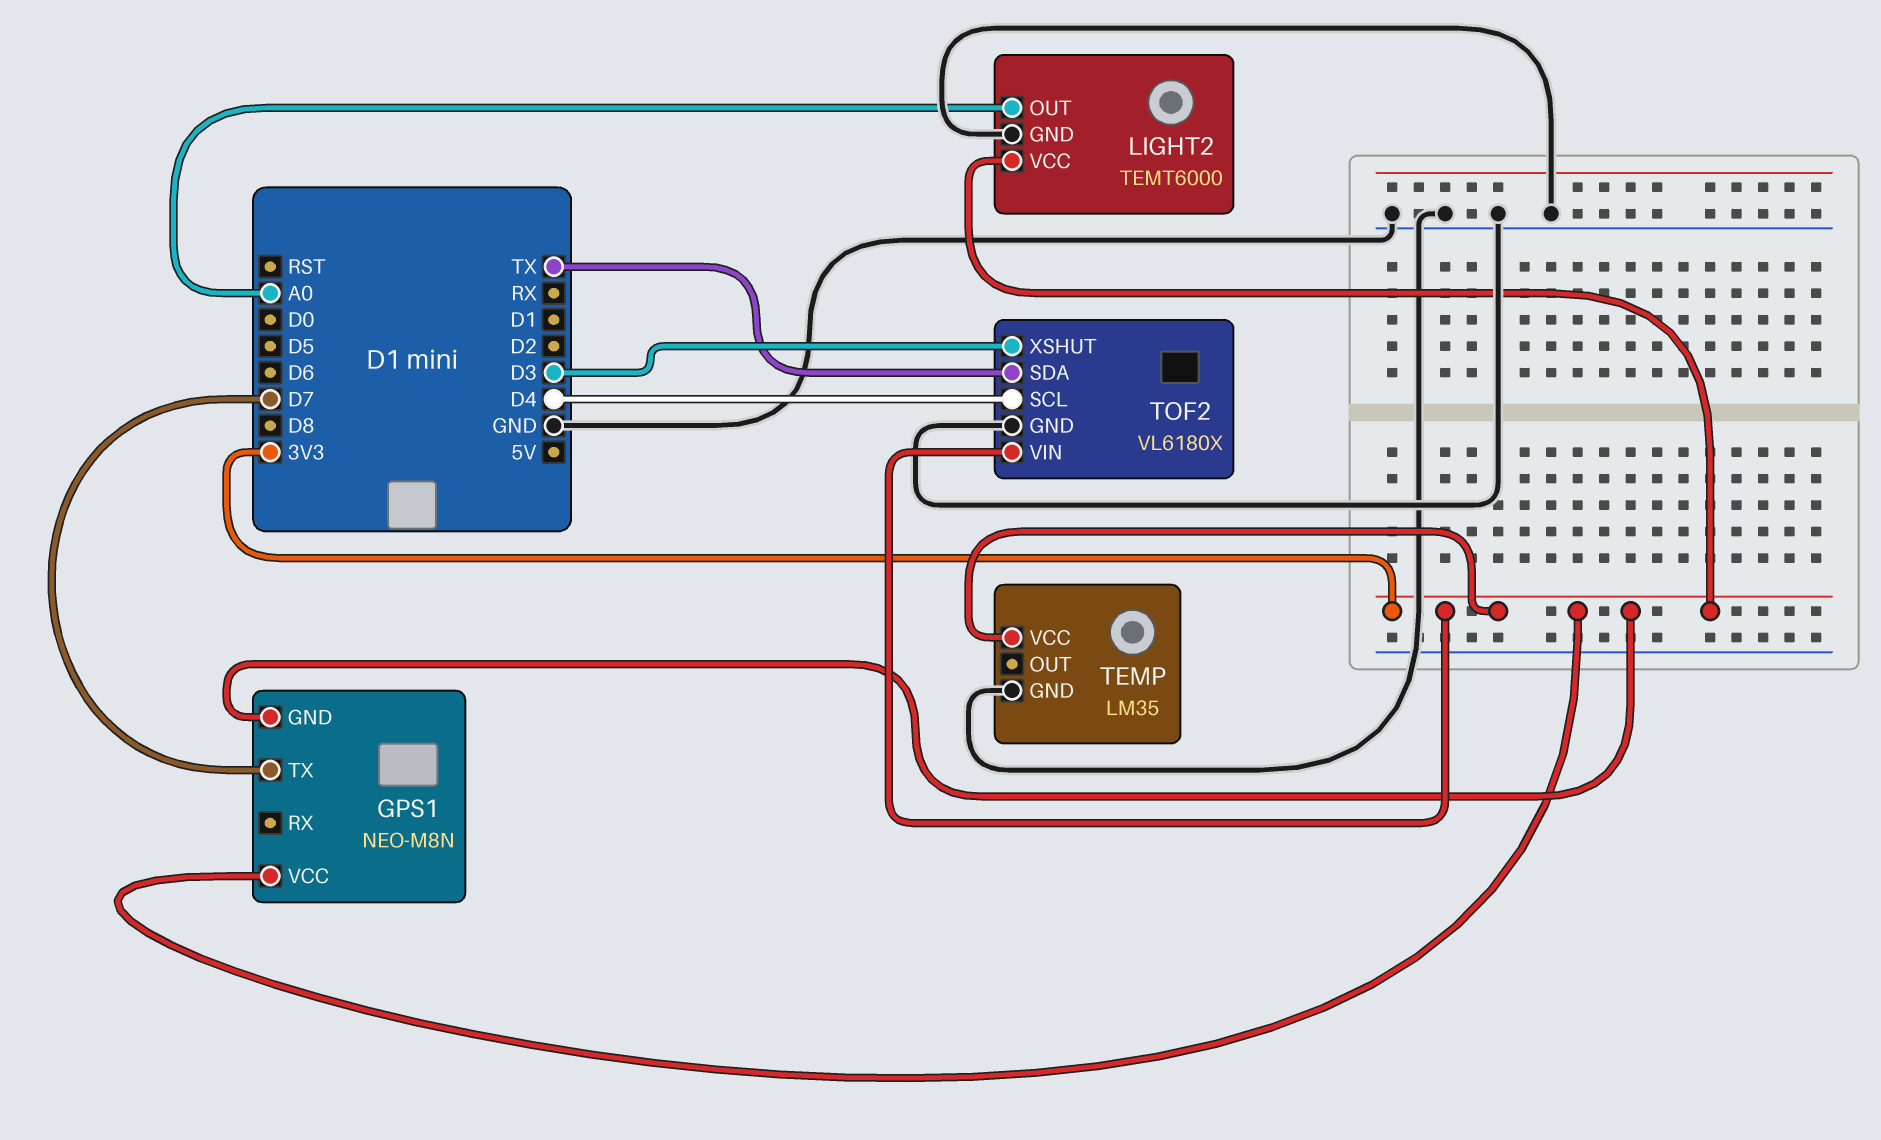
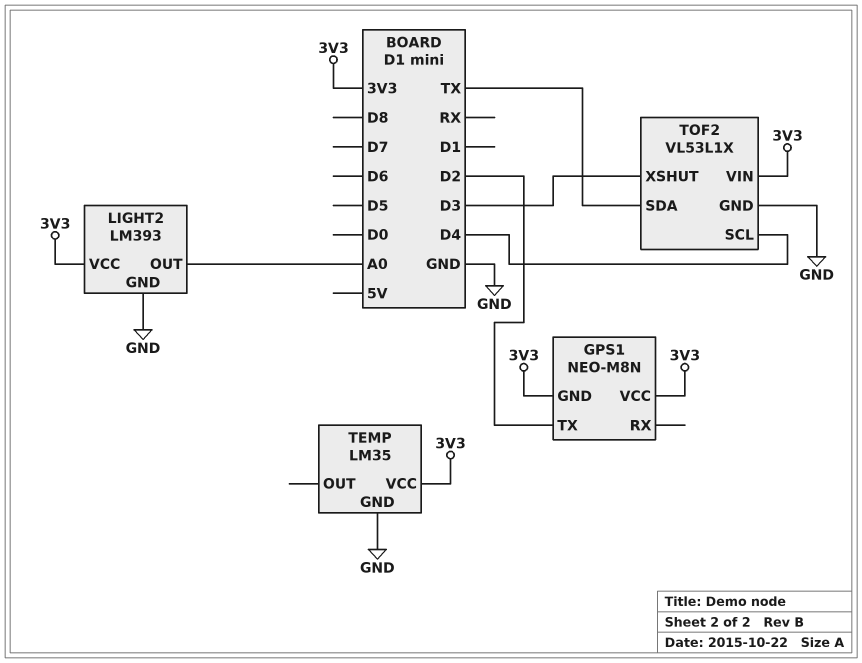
GPS1 pin TX: D7 -> D2
LIGHT2: TEMT6000 -> LM393
TOF2: VL6180X -> VL53L1X

